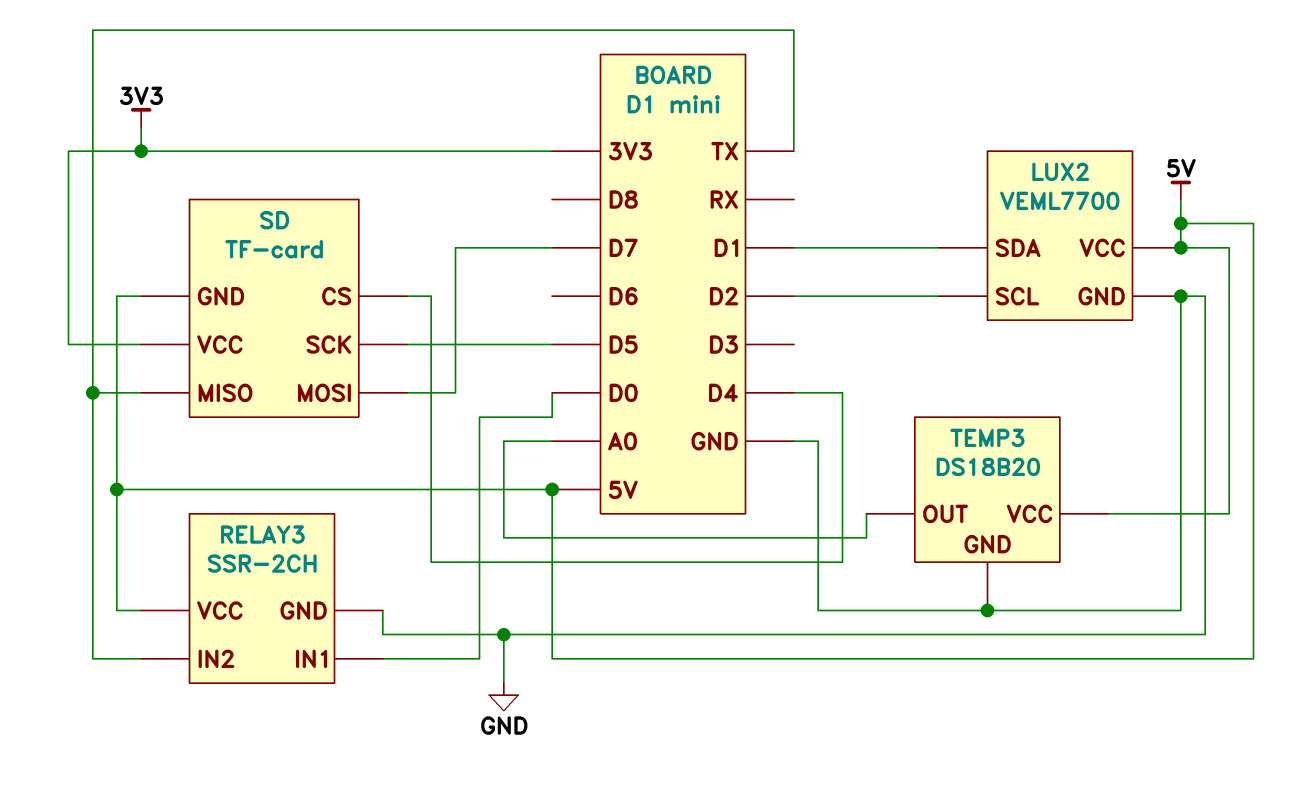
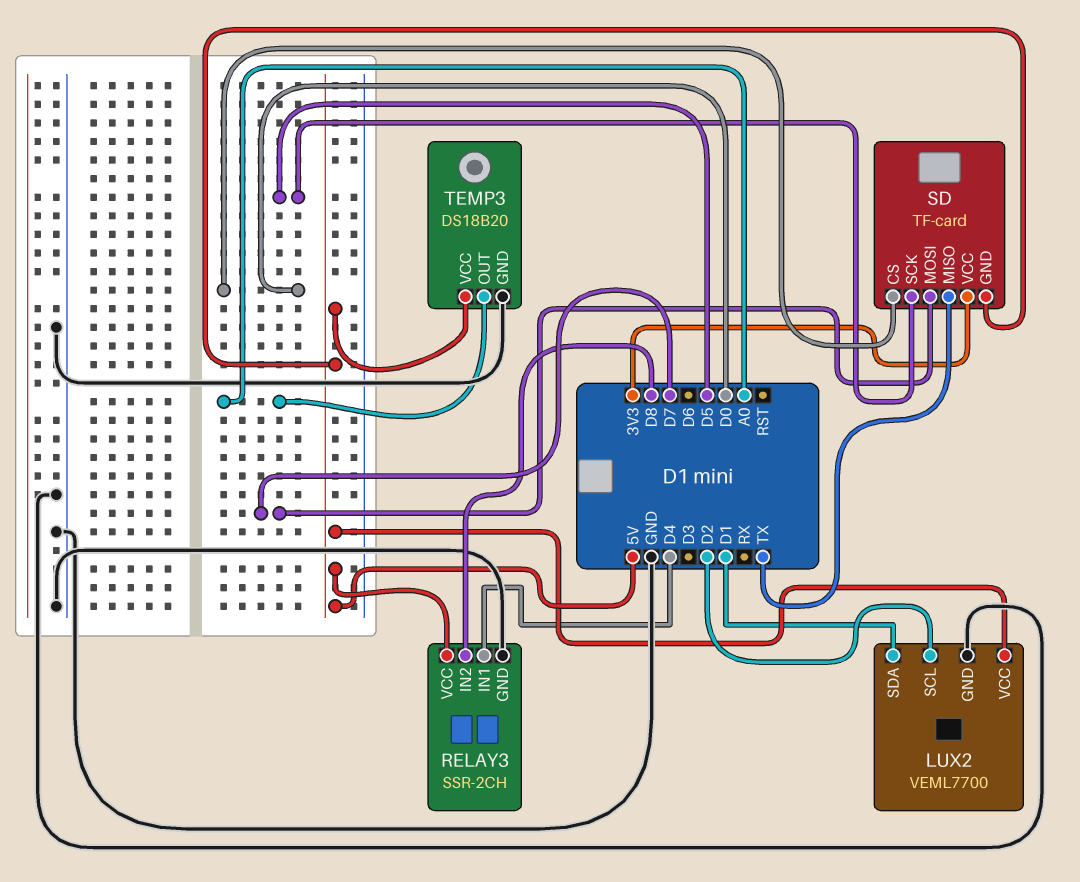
RELAY3 pin IN1: D0 -> D4
RELAY3 pin IN2: TX -> D8
SD pin CS: D4 -> D0

